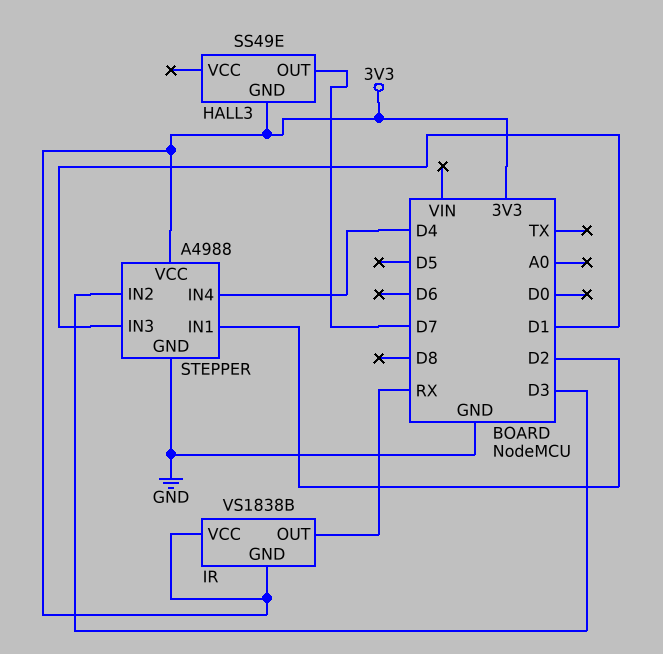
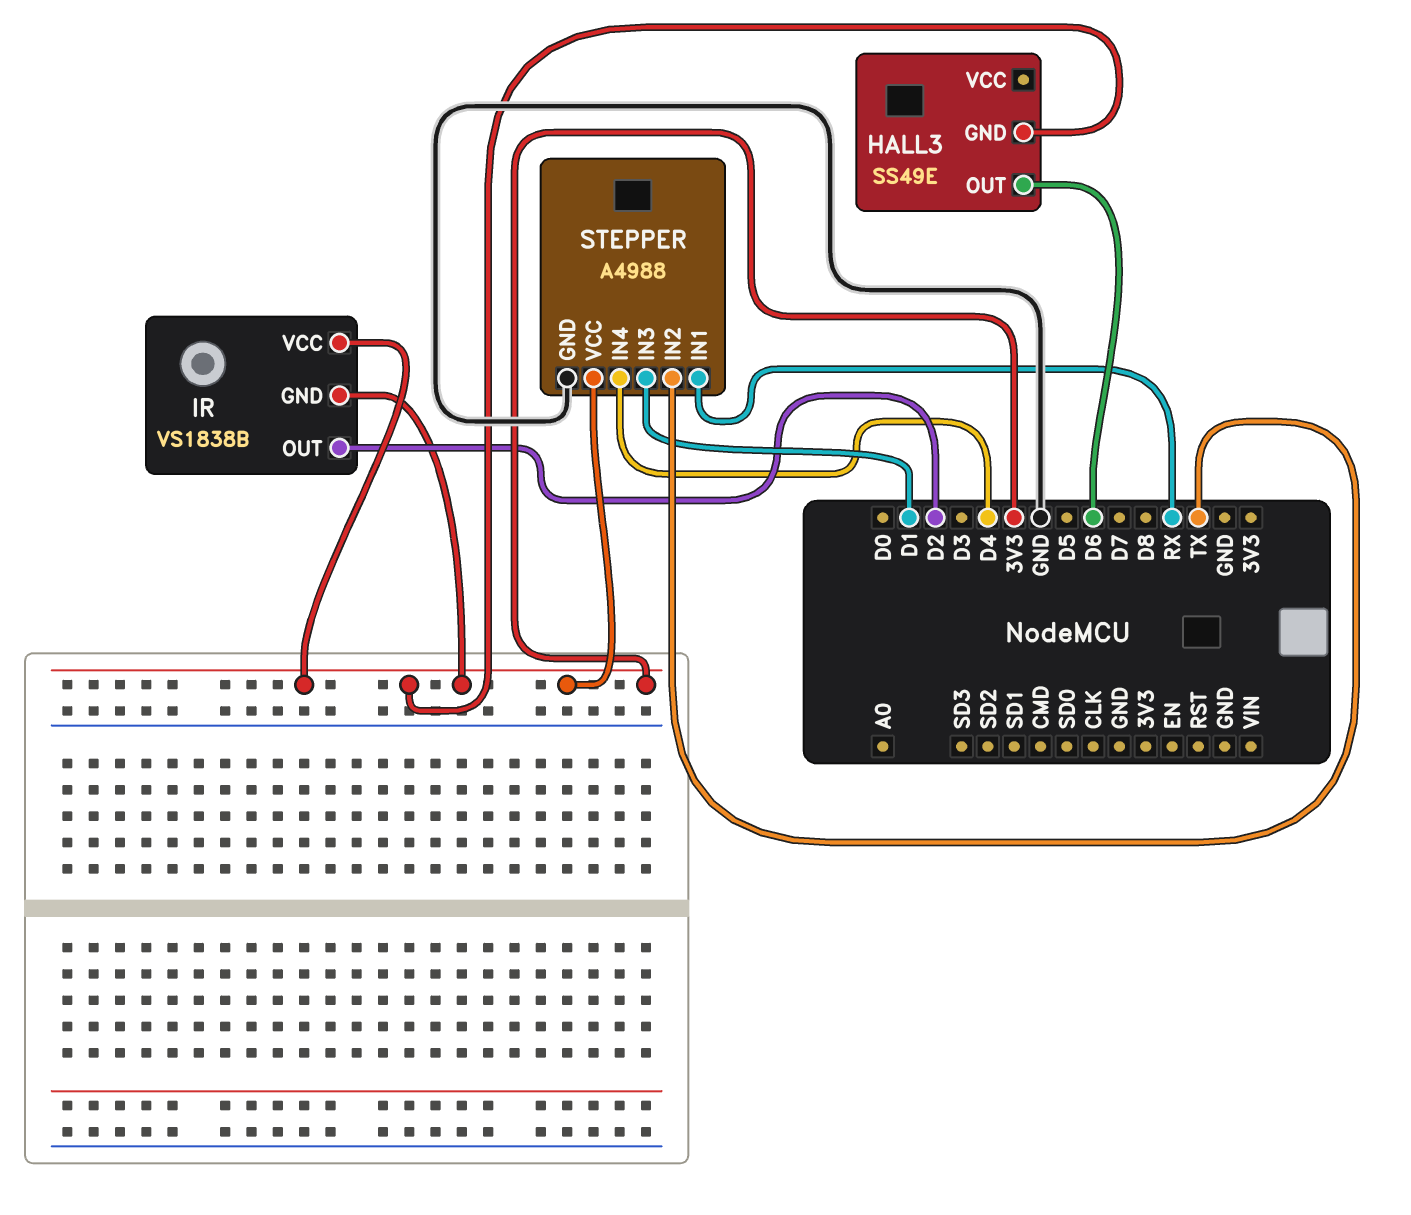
HALL3 pin OUT: D7 -> D6
IR pin OUT: RX -> D2
STEPPER pin IN1: D2 -> RX
STEPPER pin IN2: D3 -> TX

